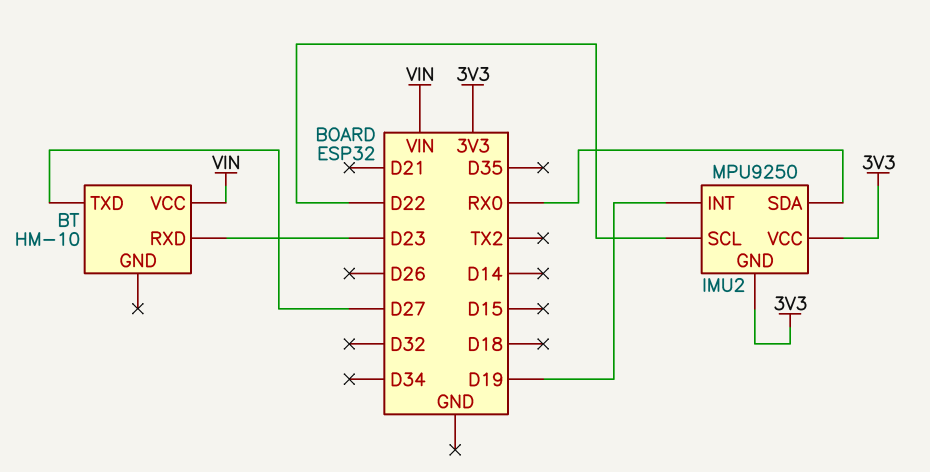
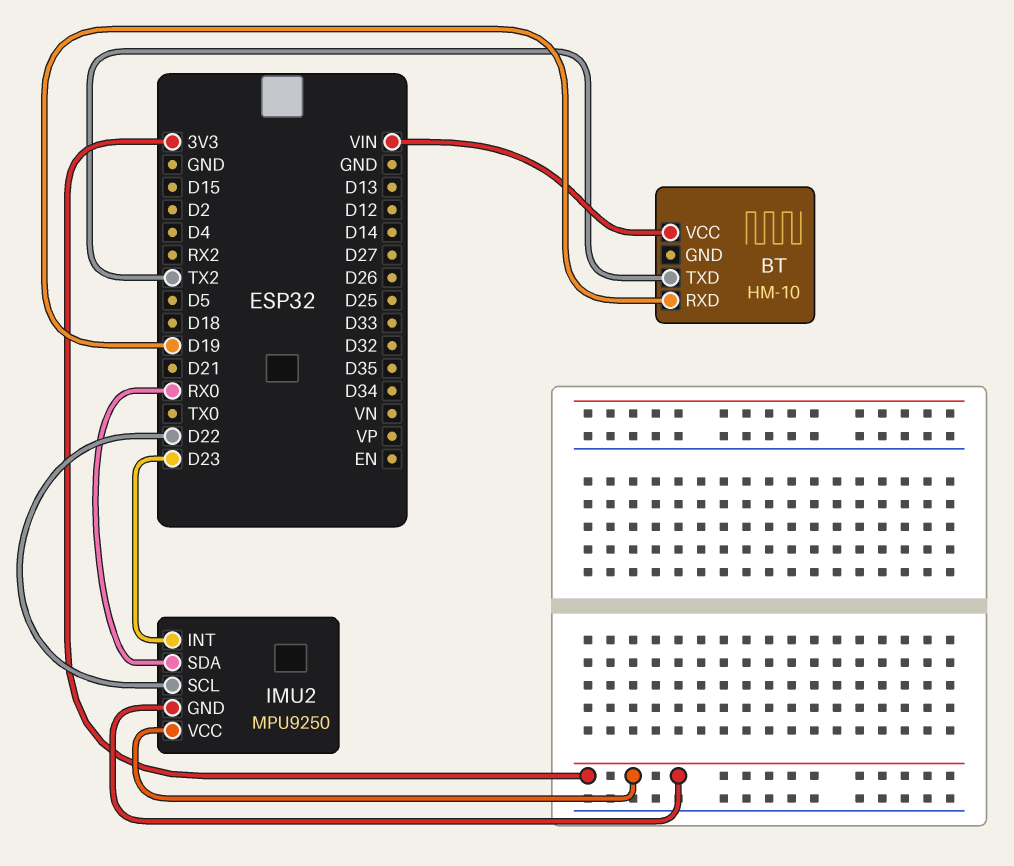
BT pin RXD: D23 -> D19
BT pin TXD: D27 -> TX2
IMU2 pin INT: D19 -> D23

